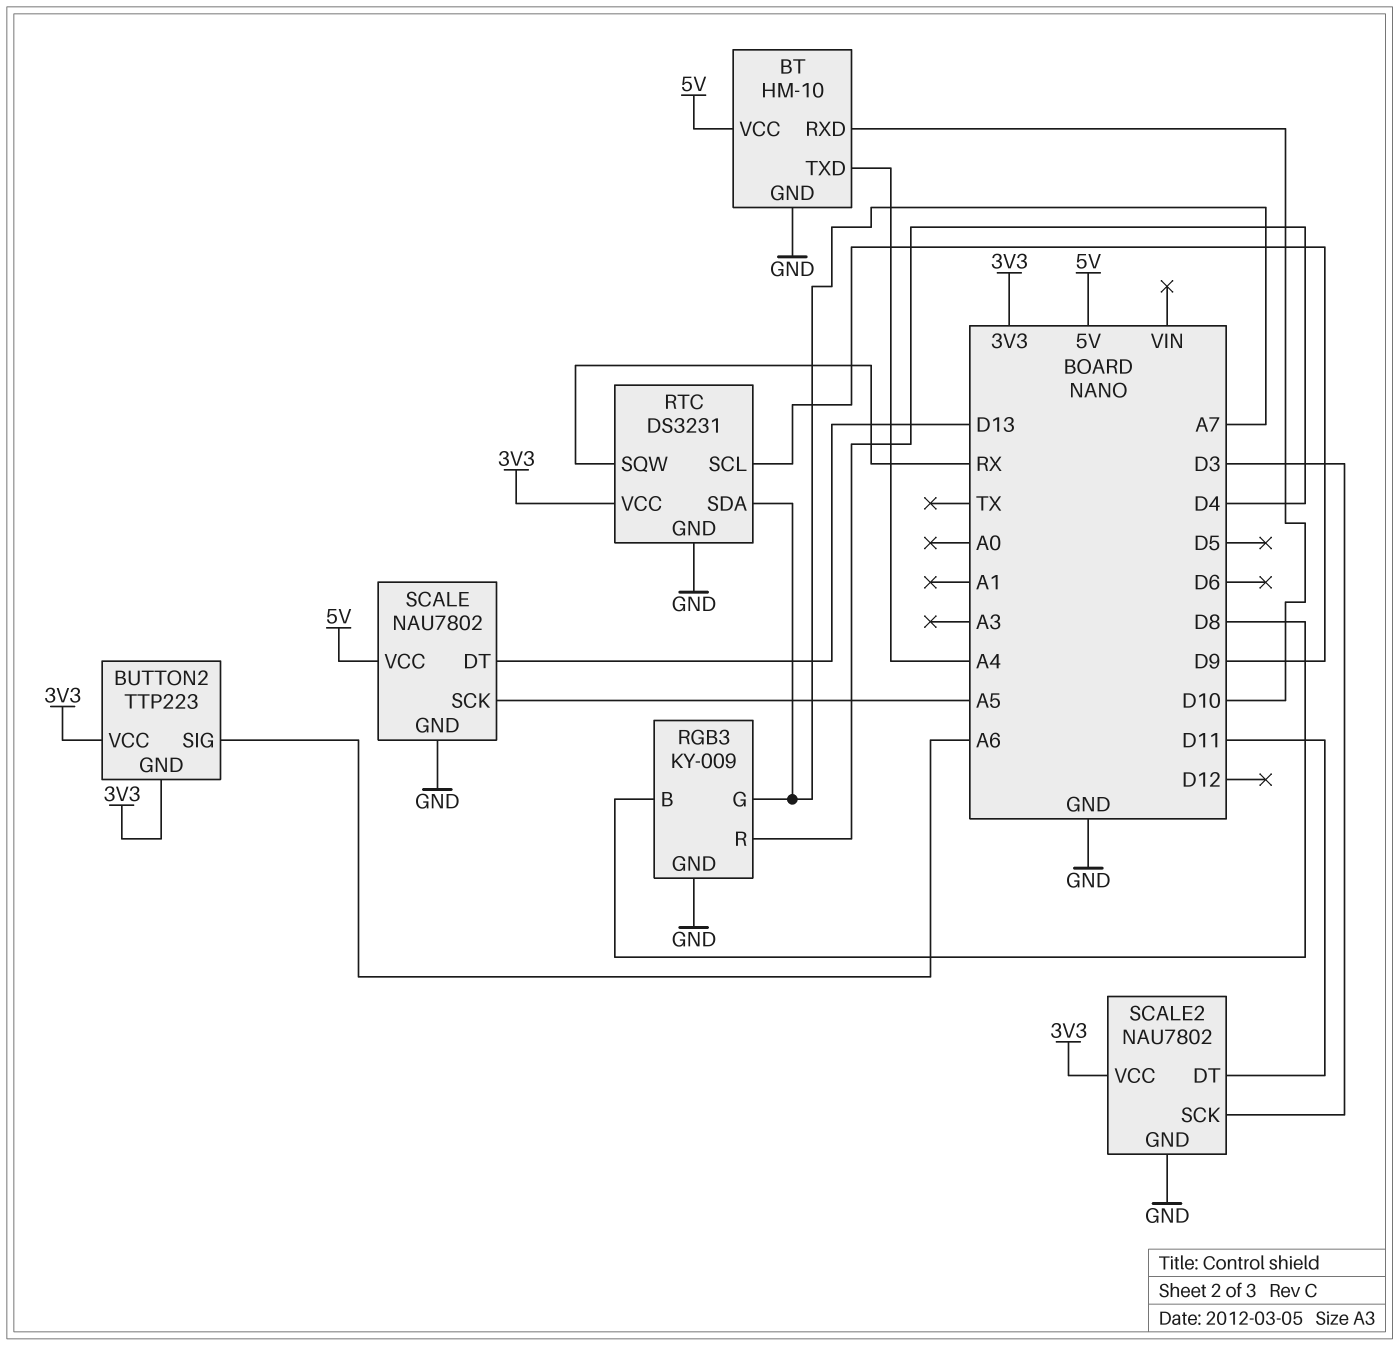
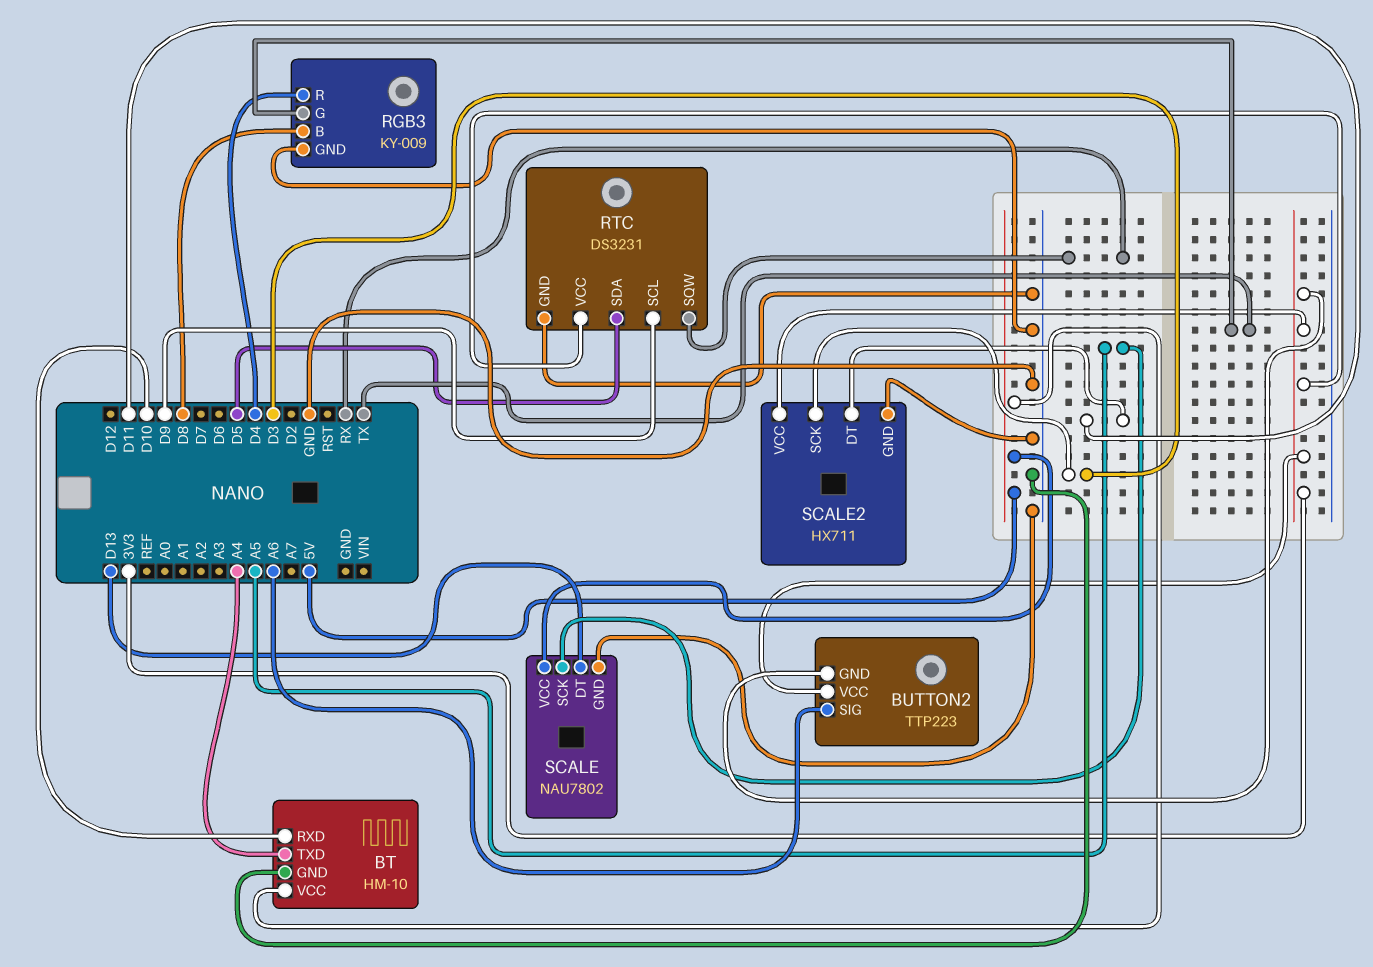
RGB3 pin G: A7 -> TX
RTC pin SDA: A7 -> D5
SCALE2: NAU7802 -> HX711

